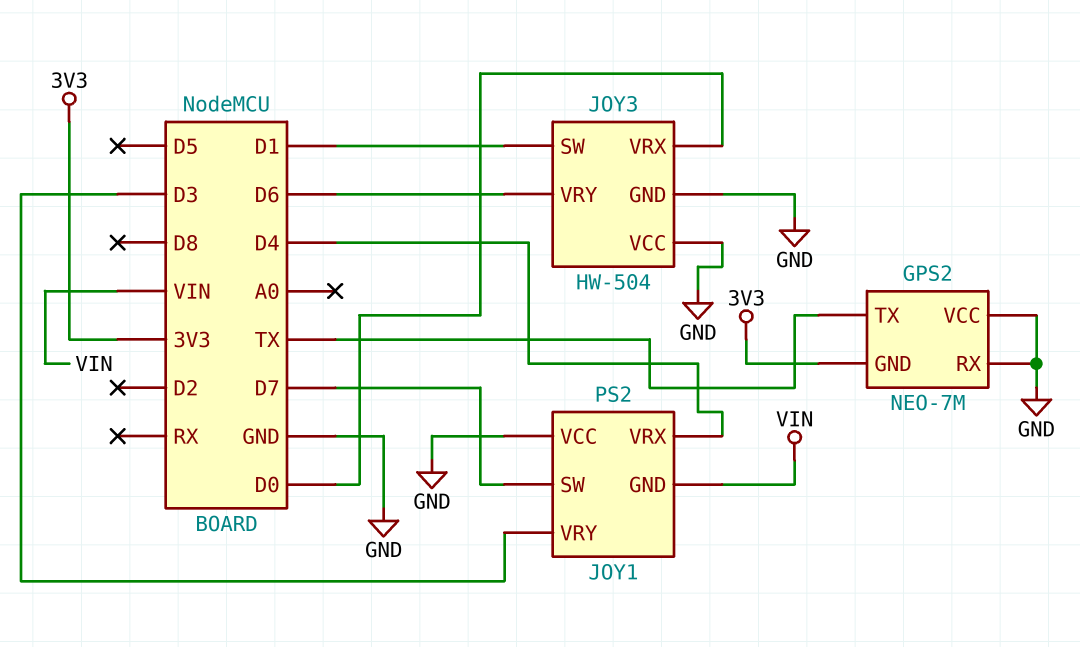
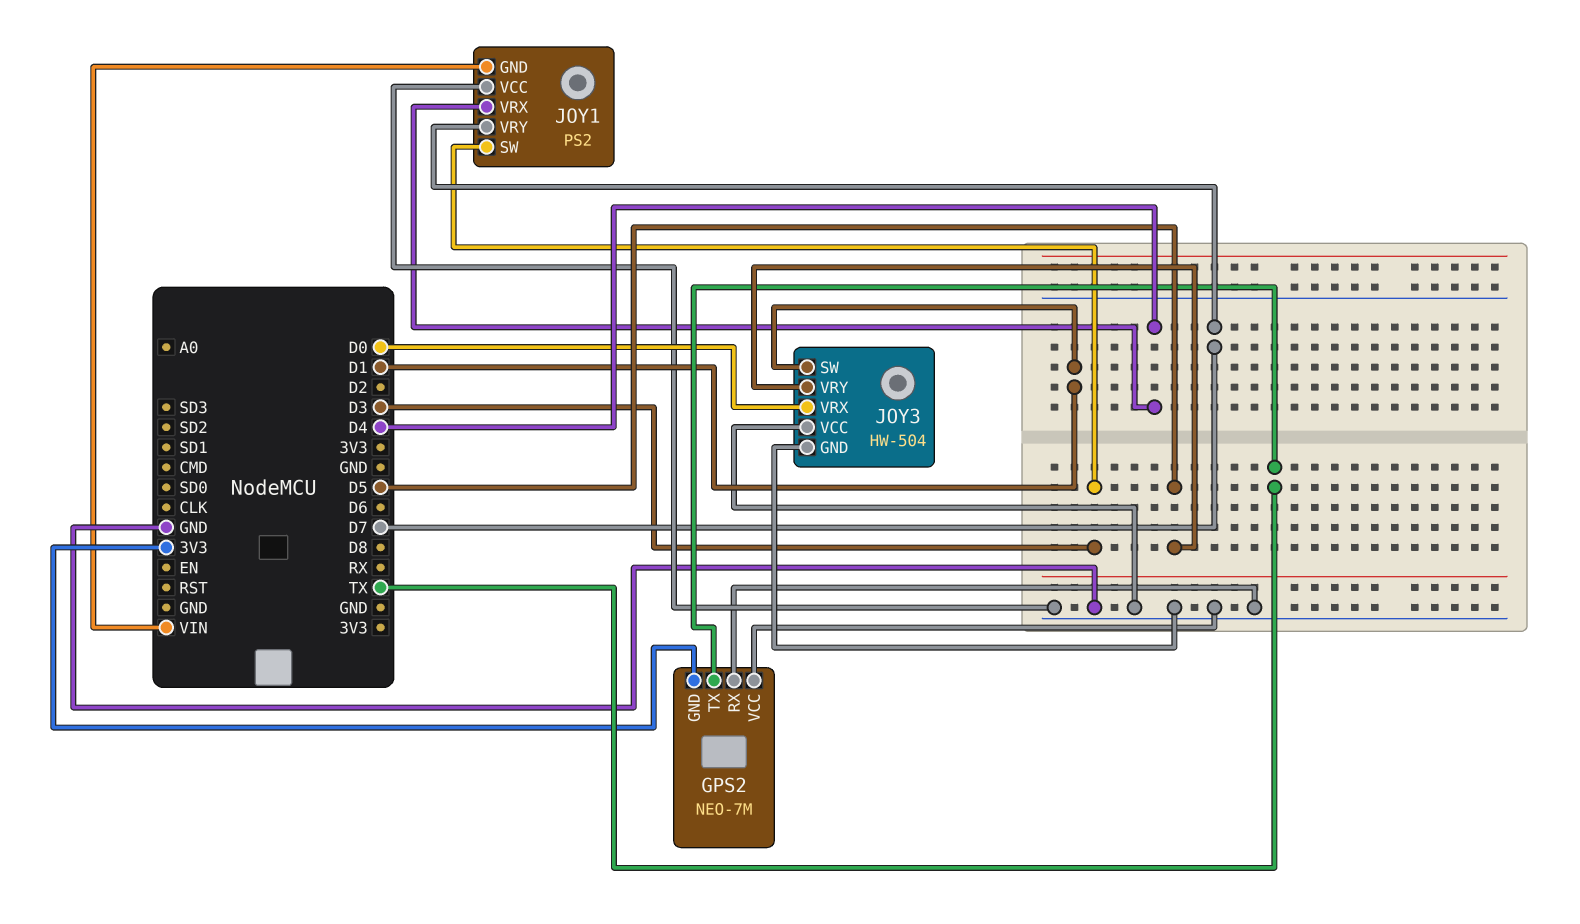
JOY1 pin SW: D7 -> D3
JOY1 pin VRY: D3 -> D7
JOY3 pin VRY: D6 -> D5

